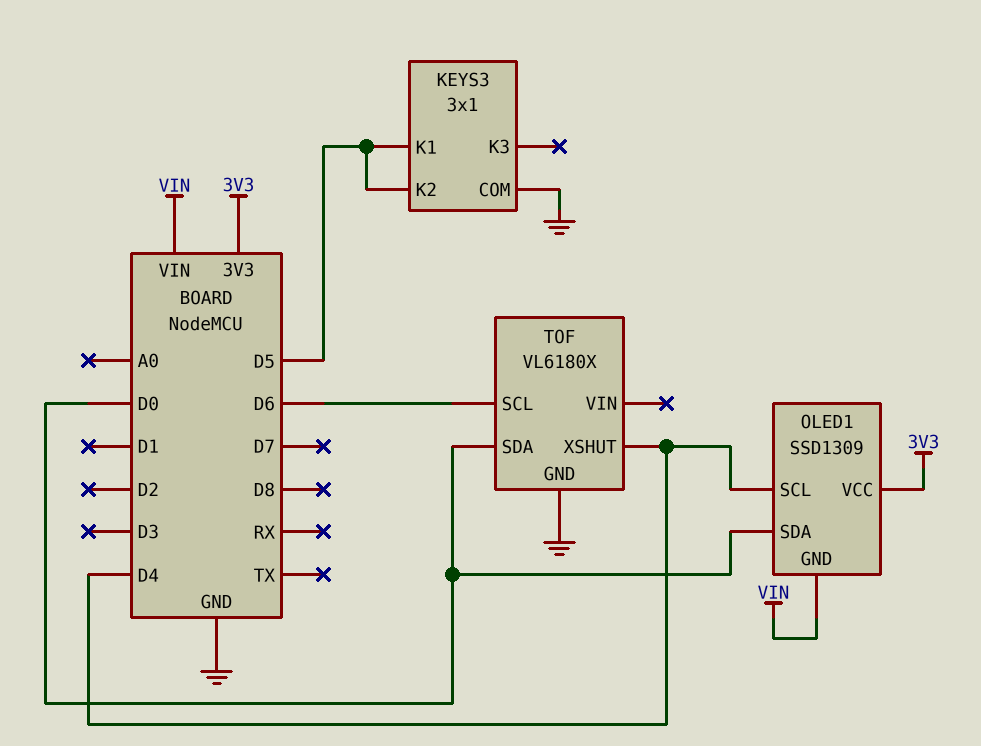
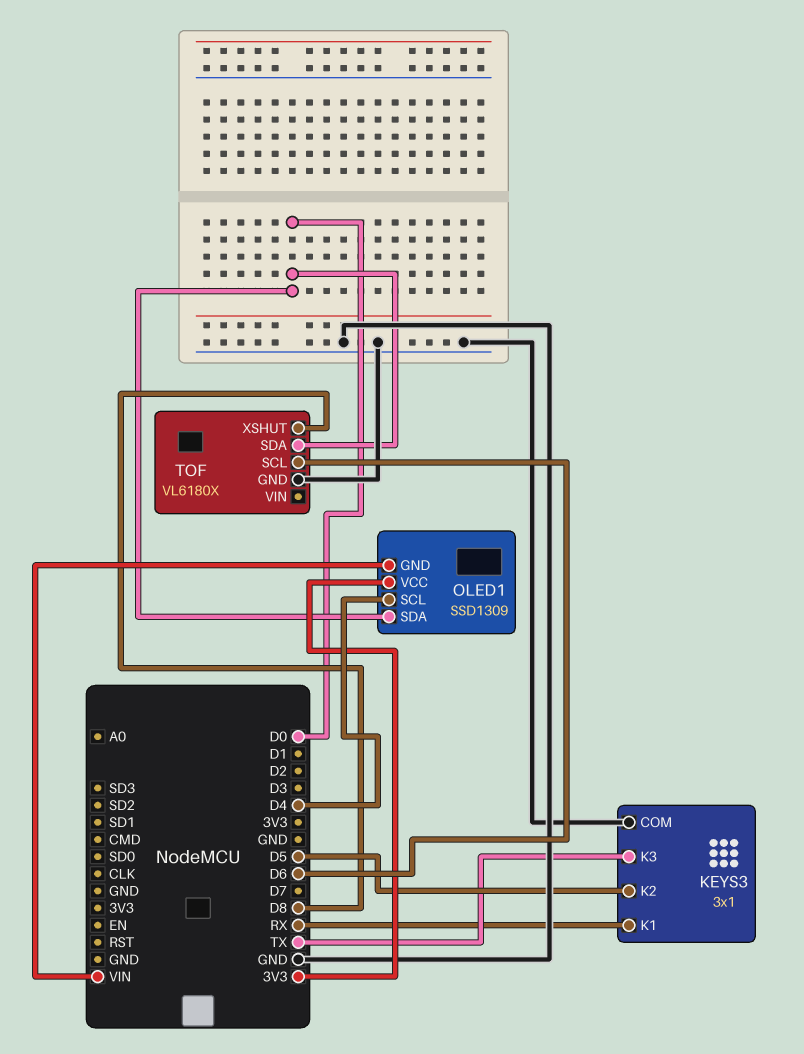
KEYS3 pin K1: D5 -> RX
KEYS3 pin K3: none -> TX
TOF pin XSHUT: D4 -> D8

